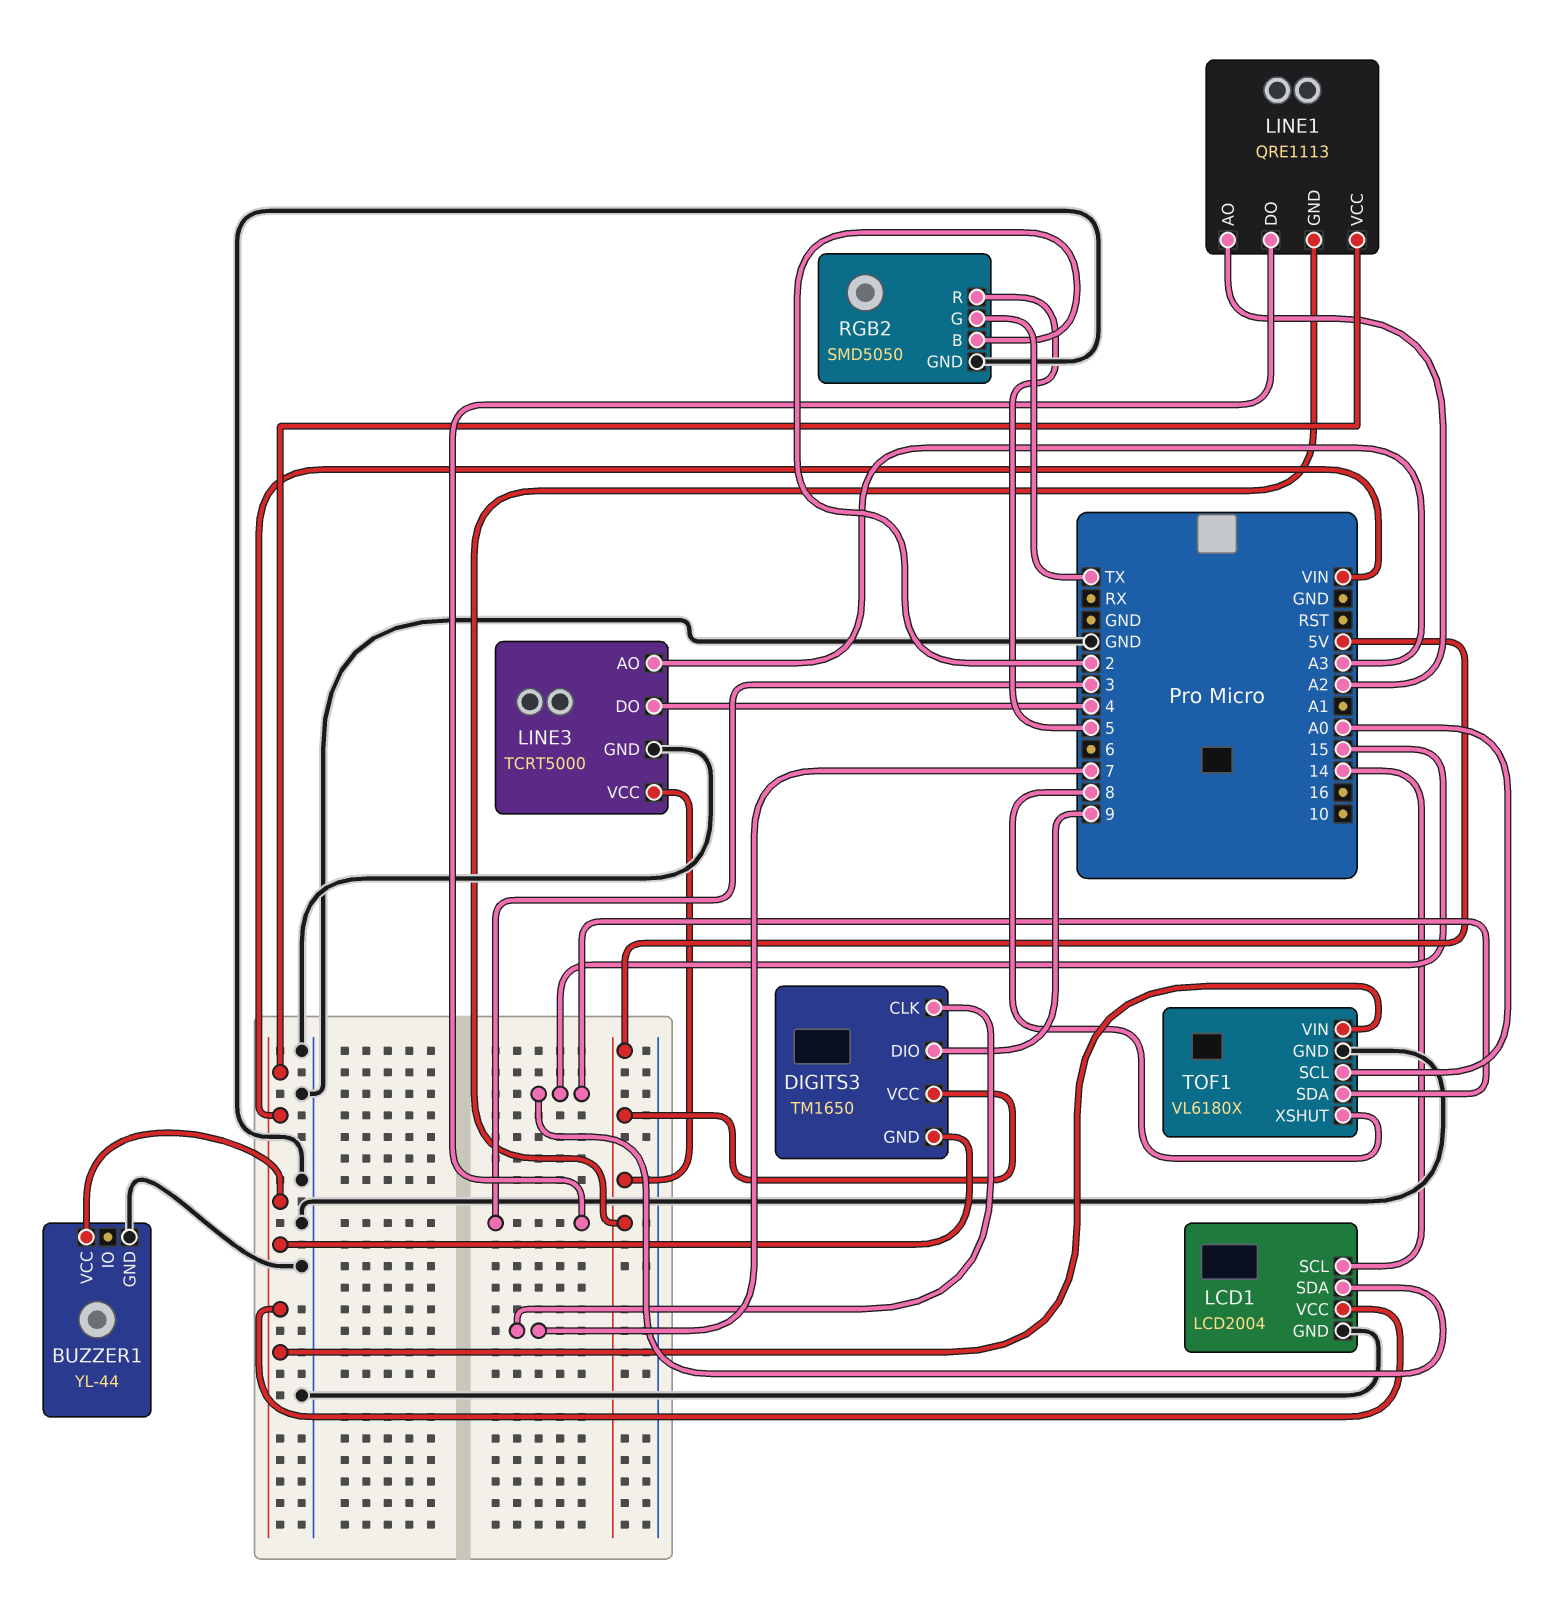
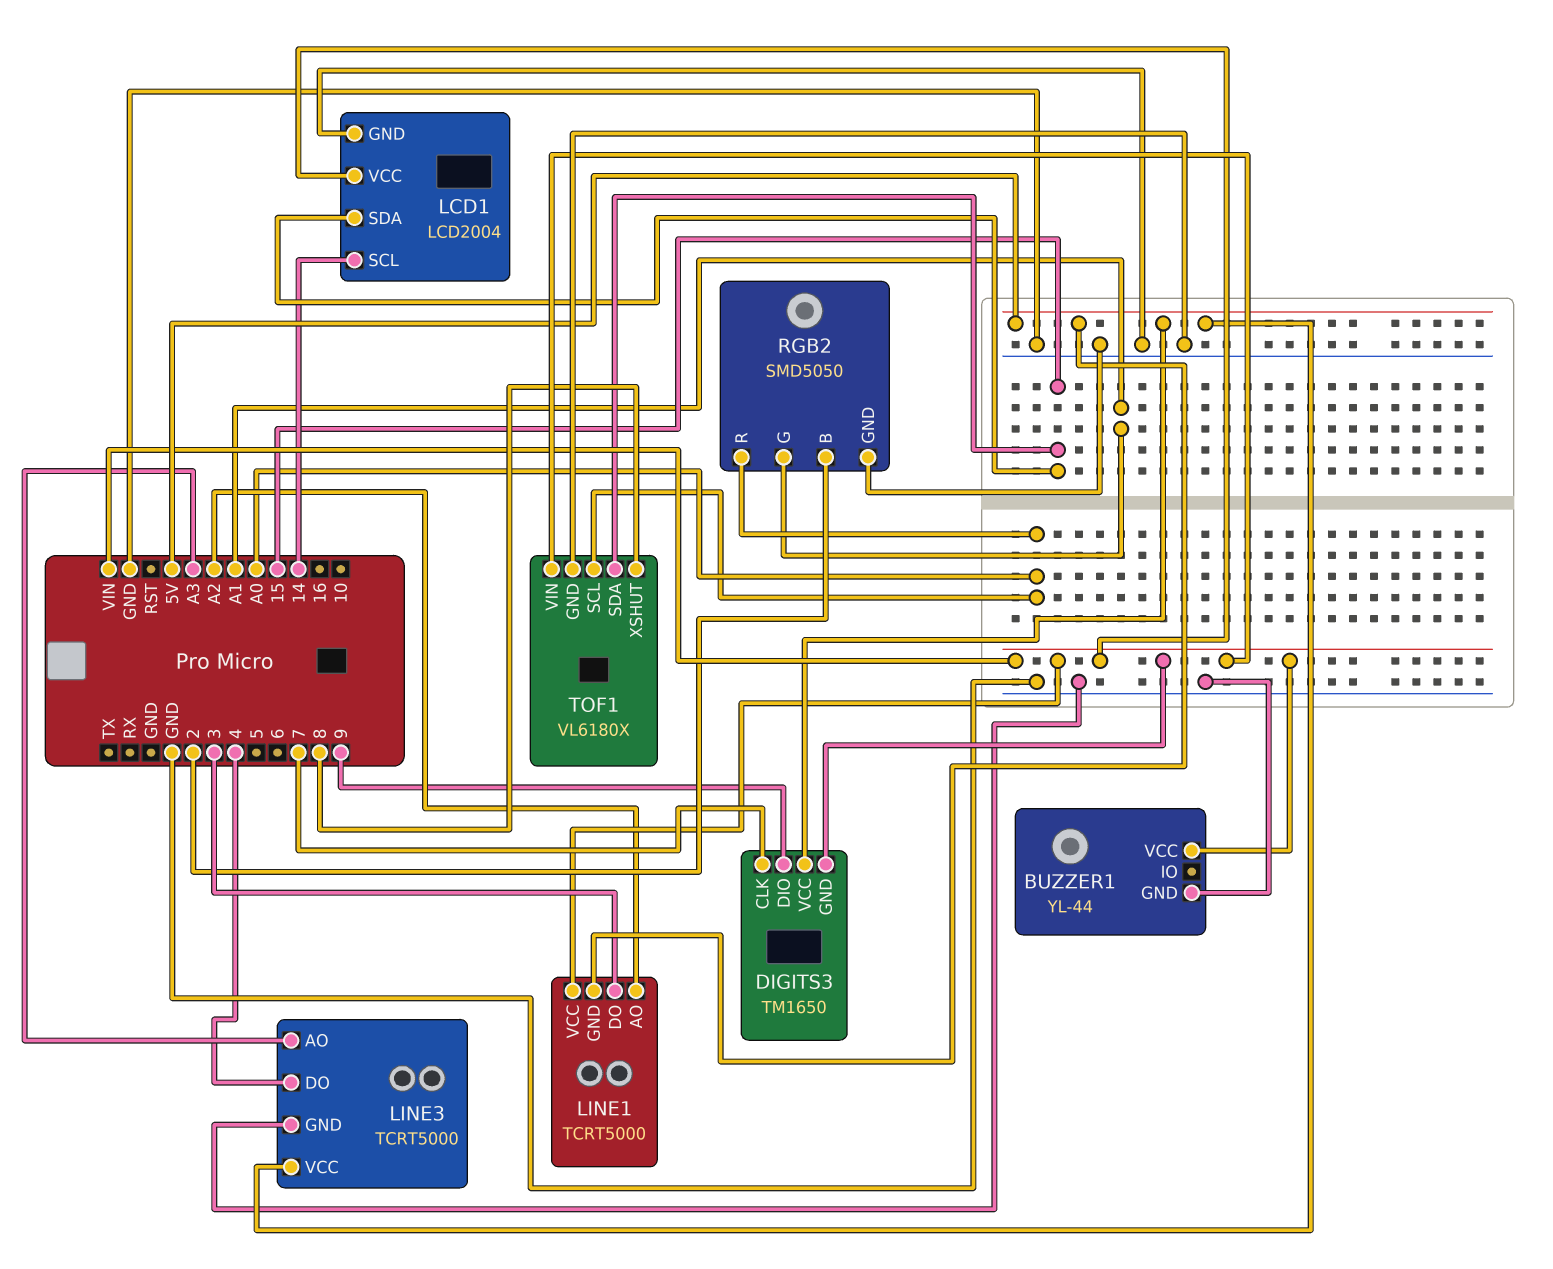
LINE1: QRE1113 -> TCRT5000
RGB2 pin G: TX -> A1
RGB2 pin R: 5 -> A0

